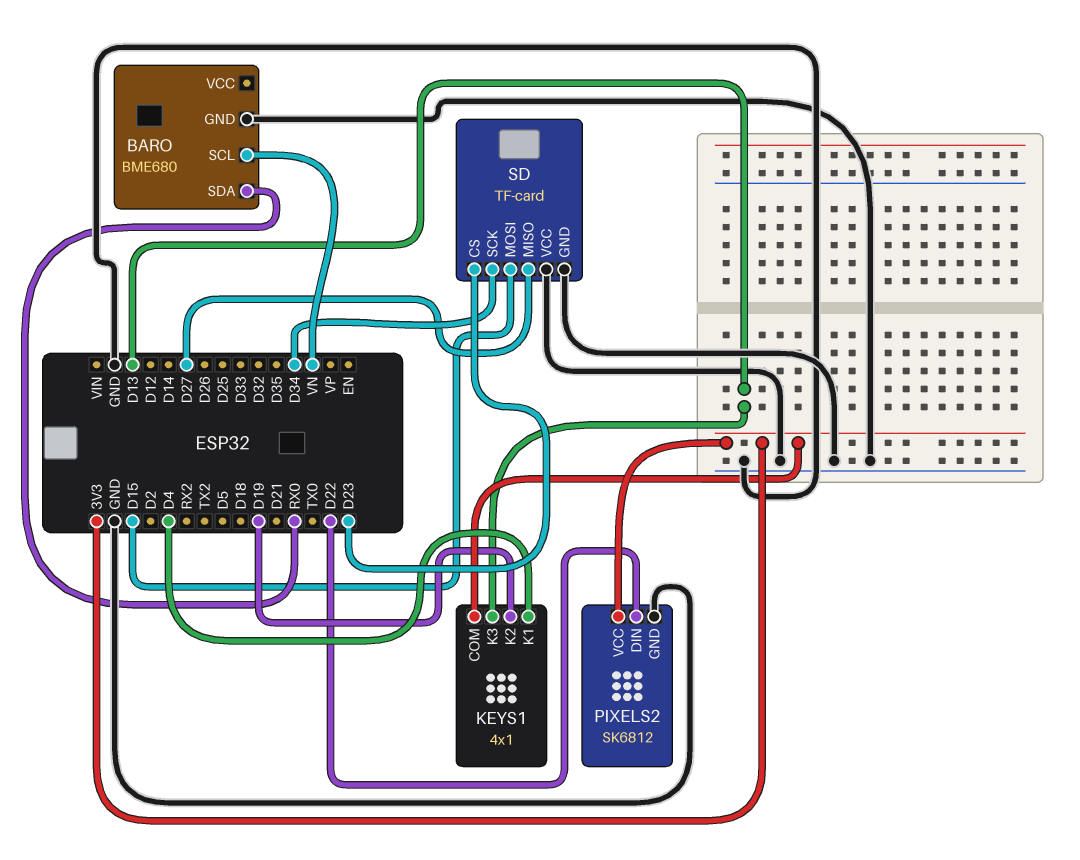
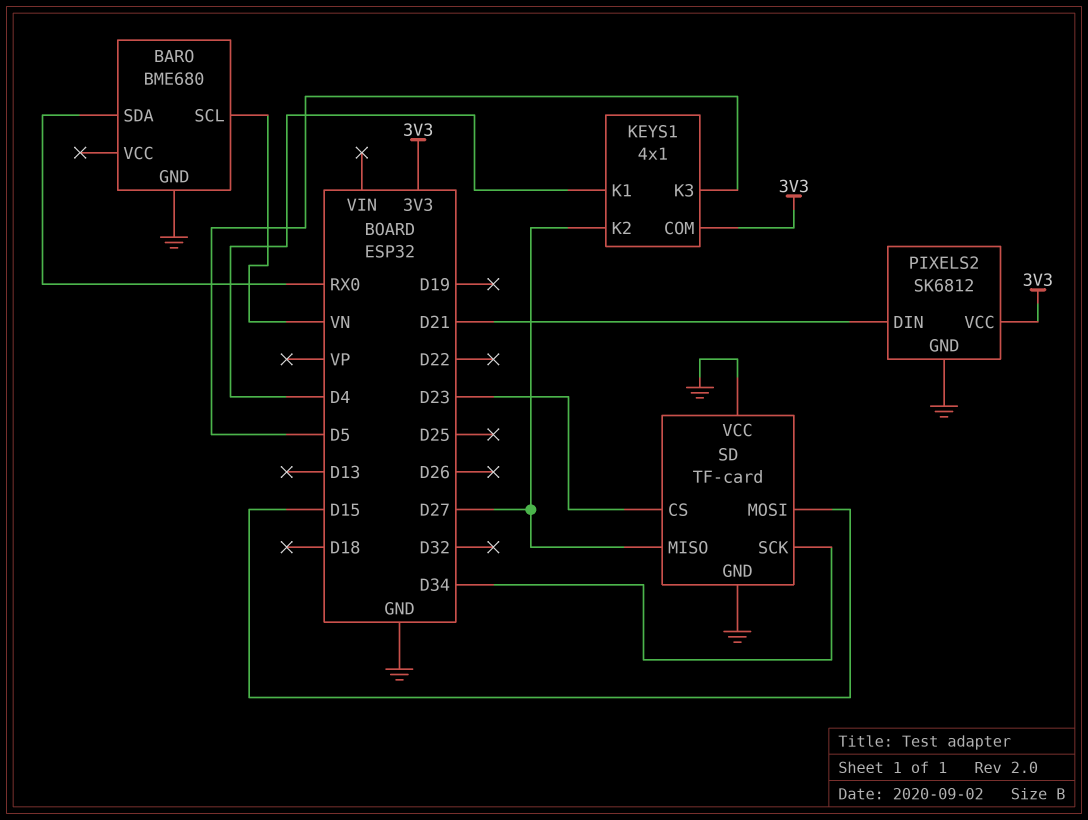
KEYS1 pin K2: D19 -> D27
KEYS1 pin K3: D13 -> D5
PIXELS2 pin DIN: D22 -> D21

